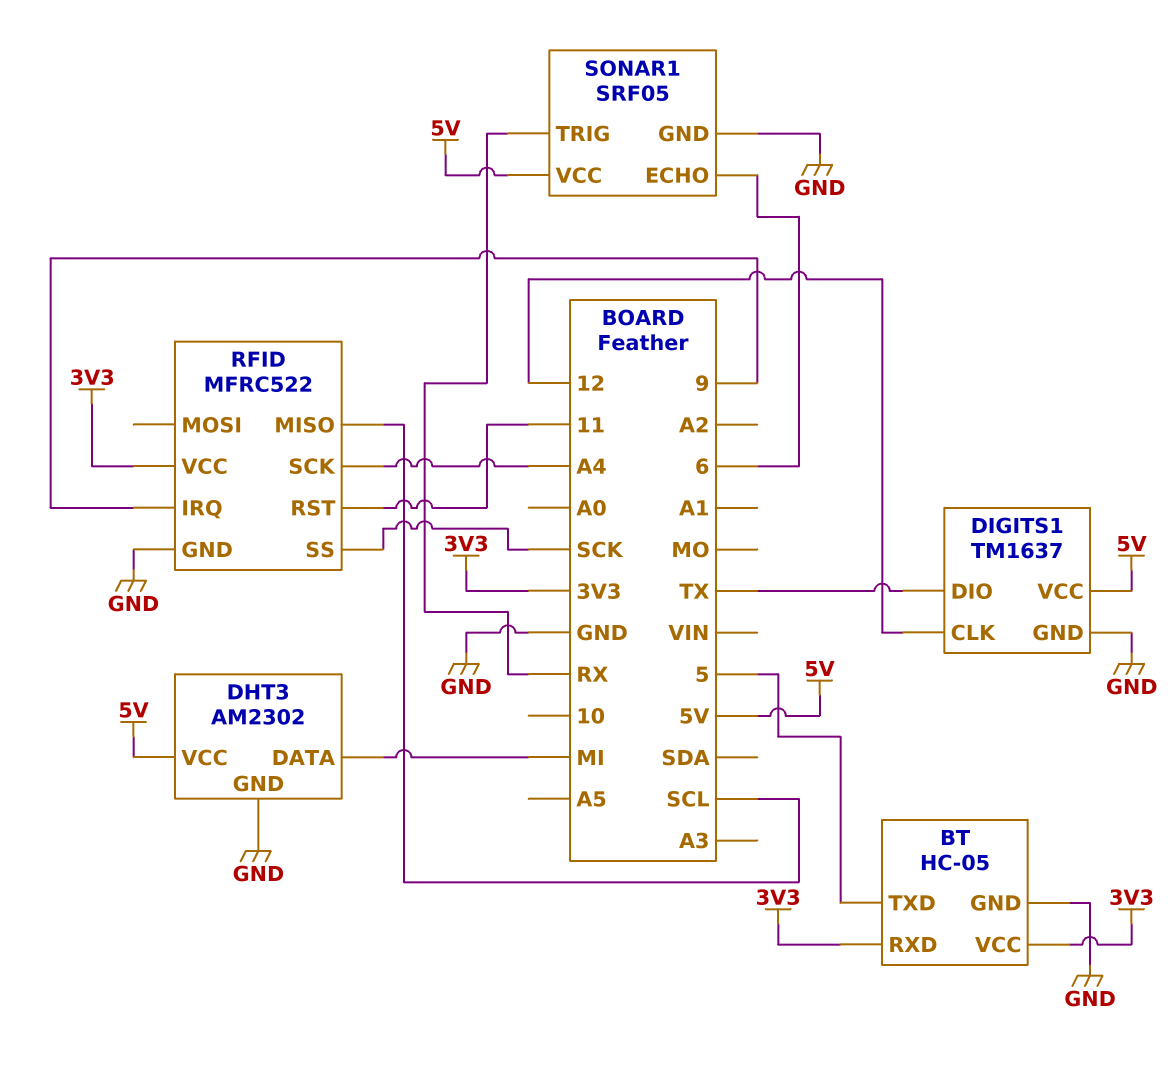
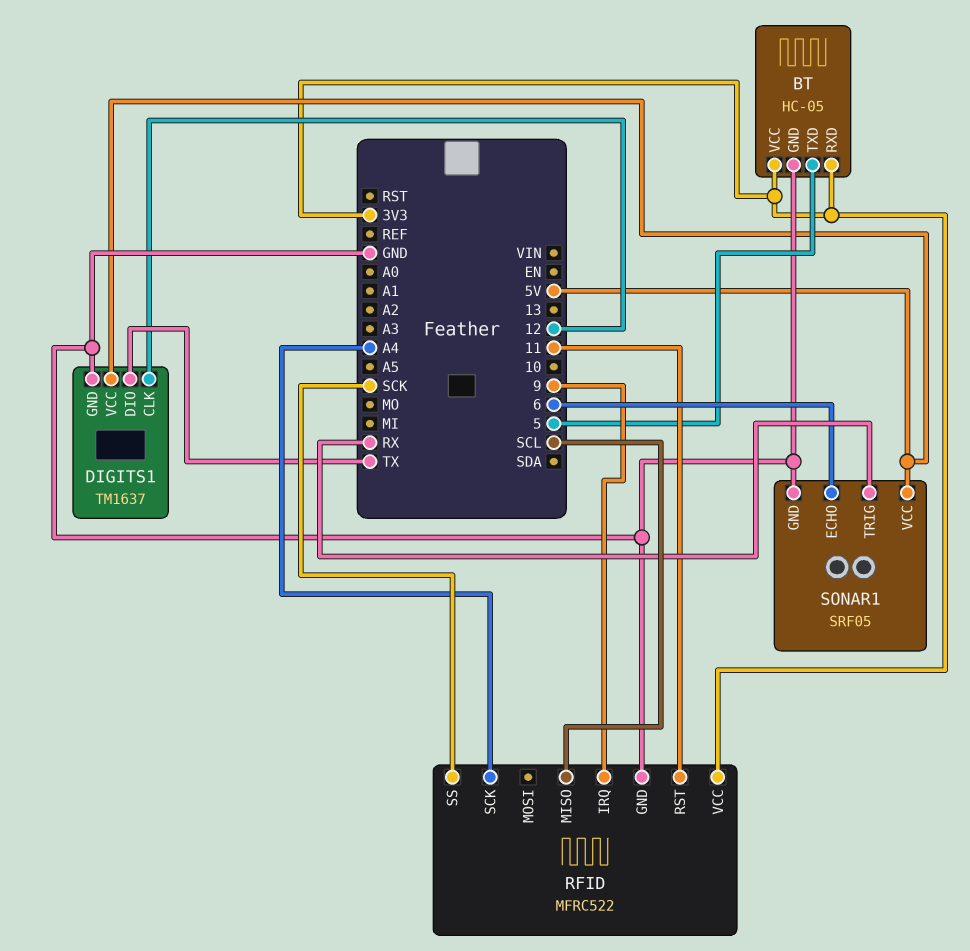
DHT3: AM2302 -> none
DHT3 pin DATA: MI -> none
DHT3 pin GND: GND -> none
DHT3 pin VCC: 5V -> none

